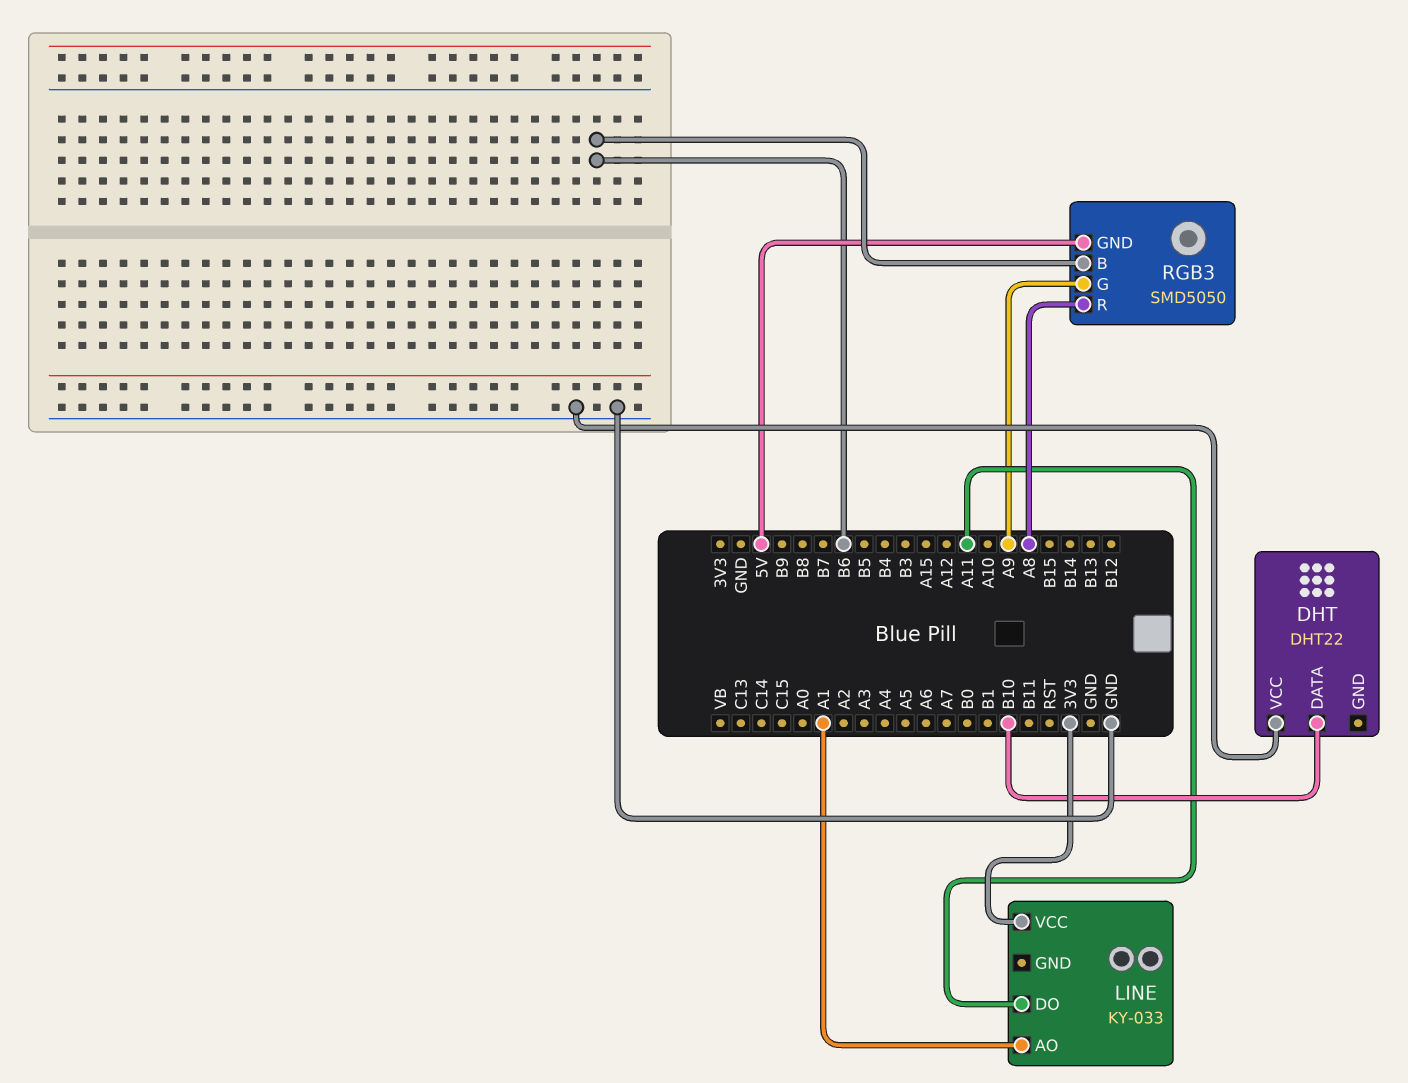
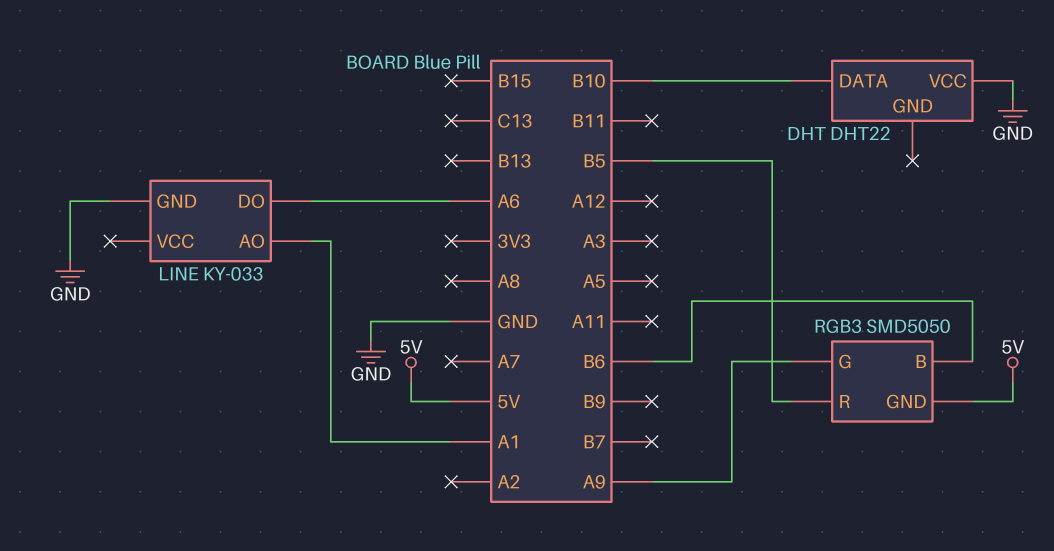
LINE pin DO: A11 -> A6
LINE pin GND: none -> GND
LINE pin VCC: 3V3 -> none
RGB3 pin R: A8 -> B5

